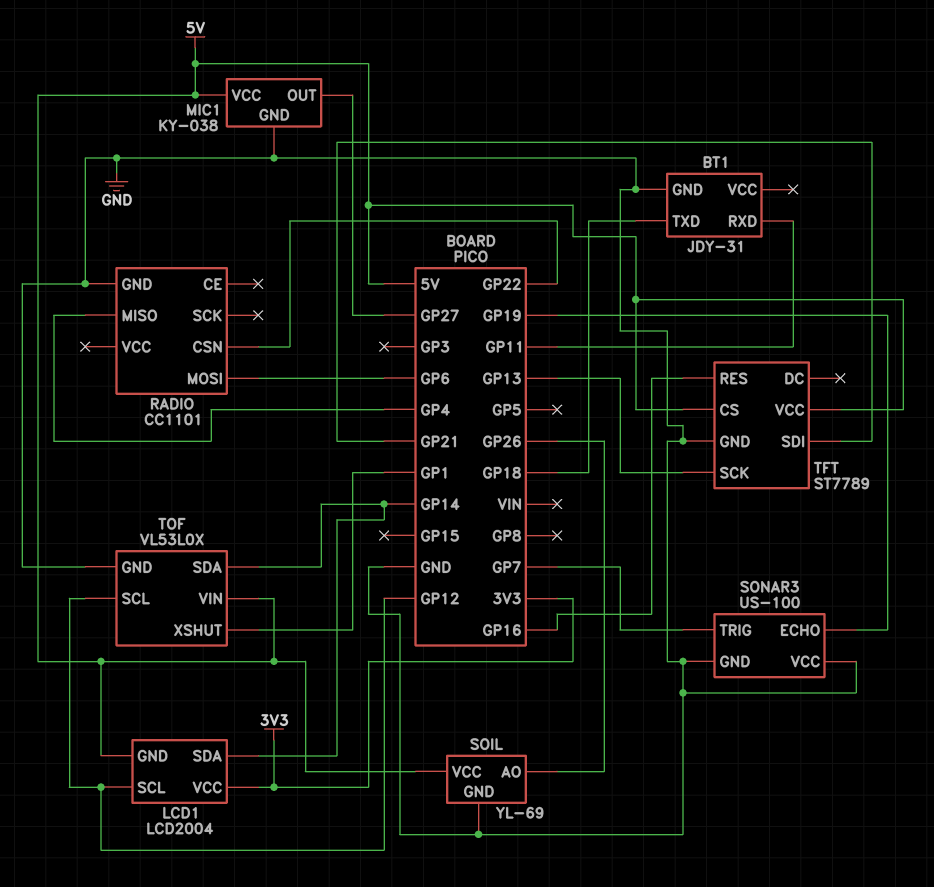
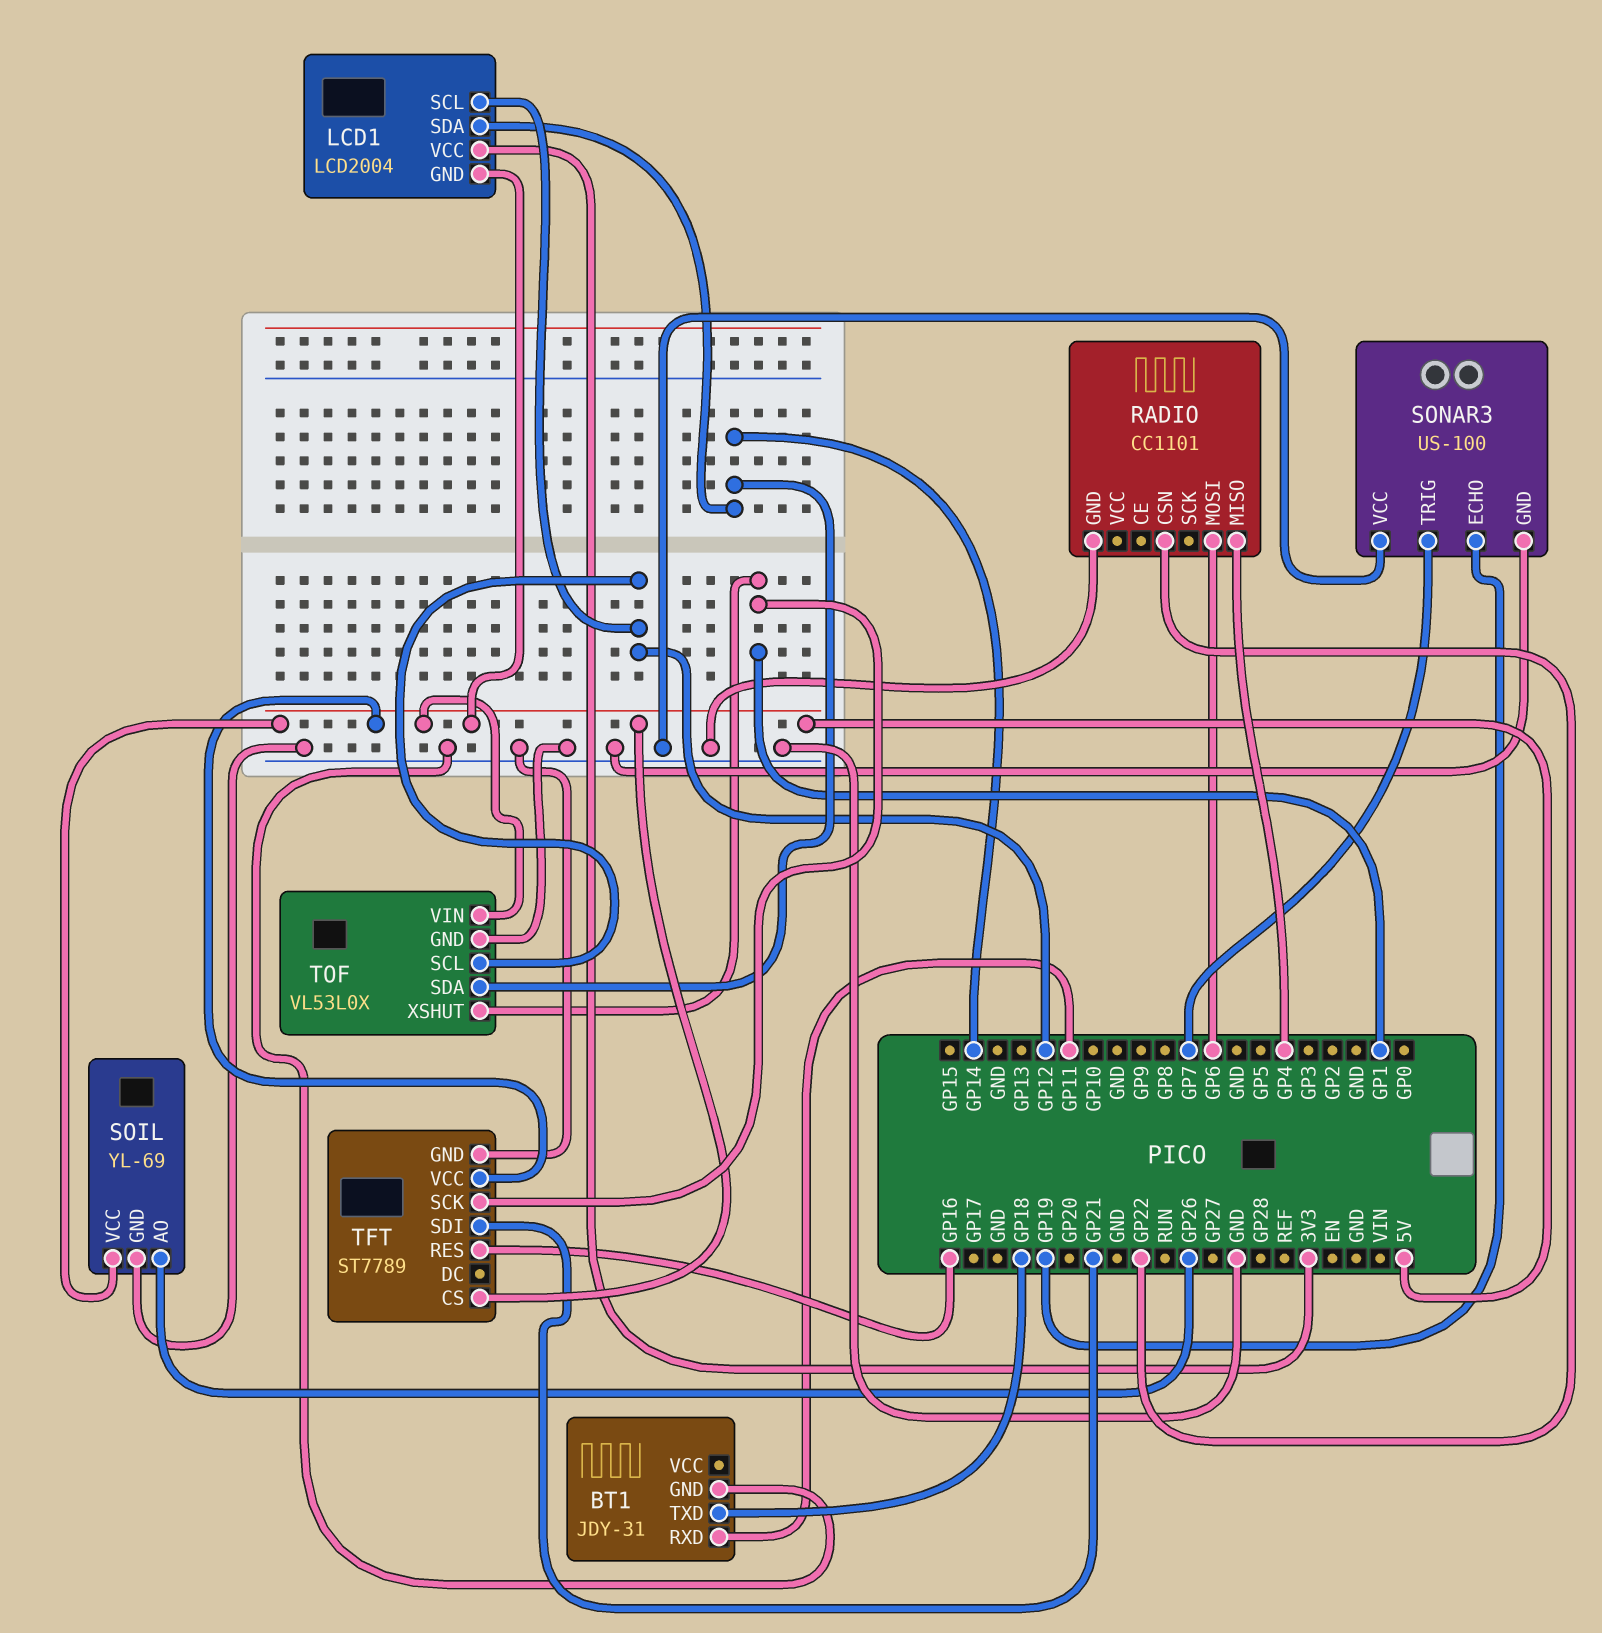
MIC1: KY-038 -> none
MIC1 pin GND: GND -> none
MIC1 pin OUT: GP27 -> none
MIC1 pin VCC: 5V -> none
TFT pin SCK: GP13 -> GP1

